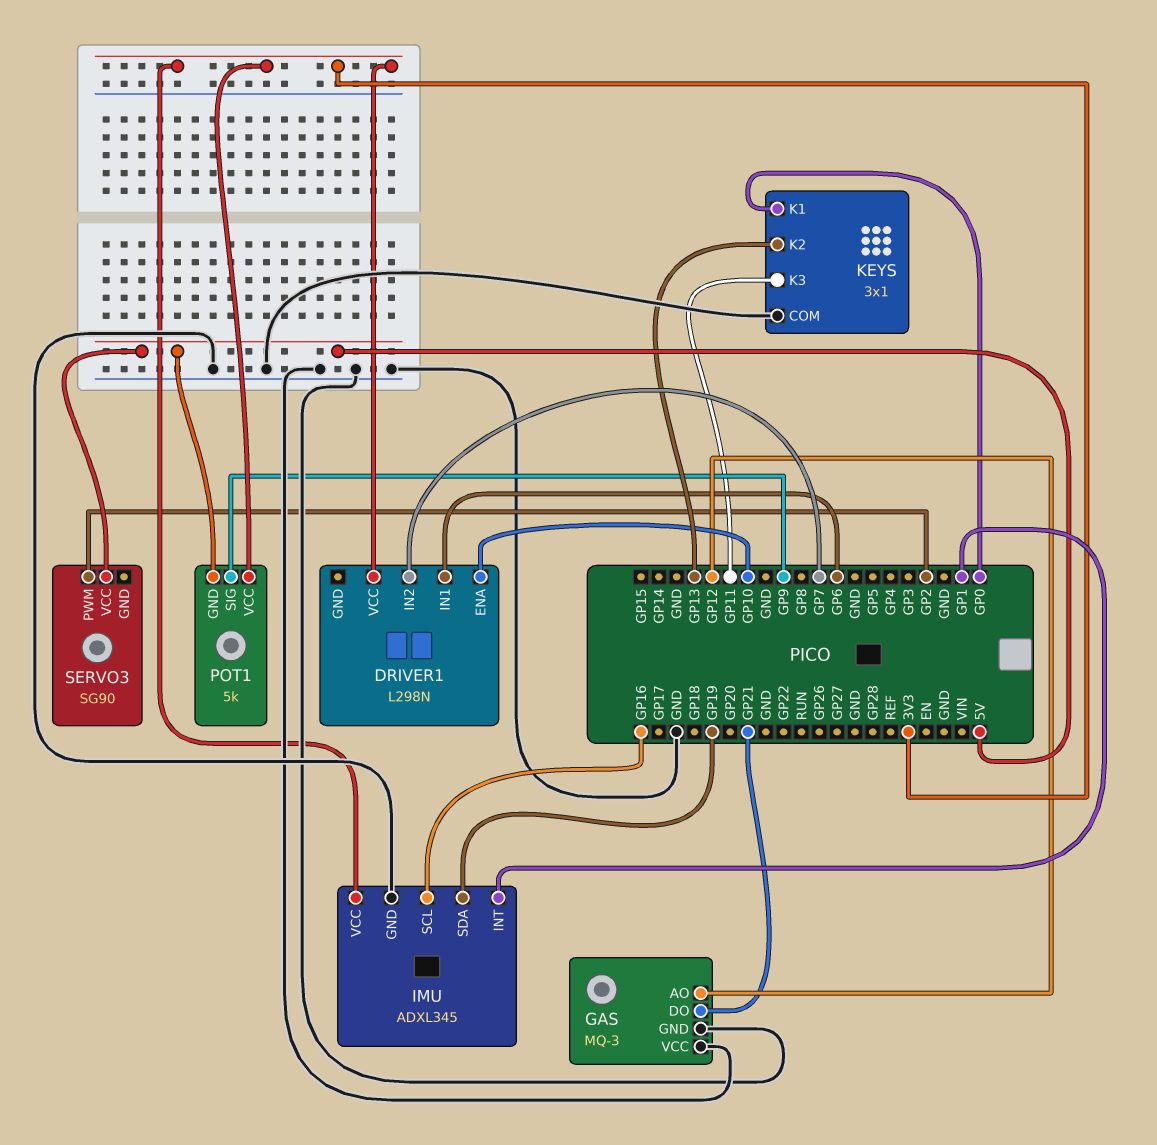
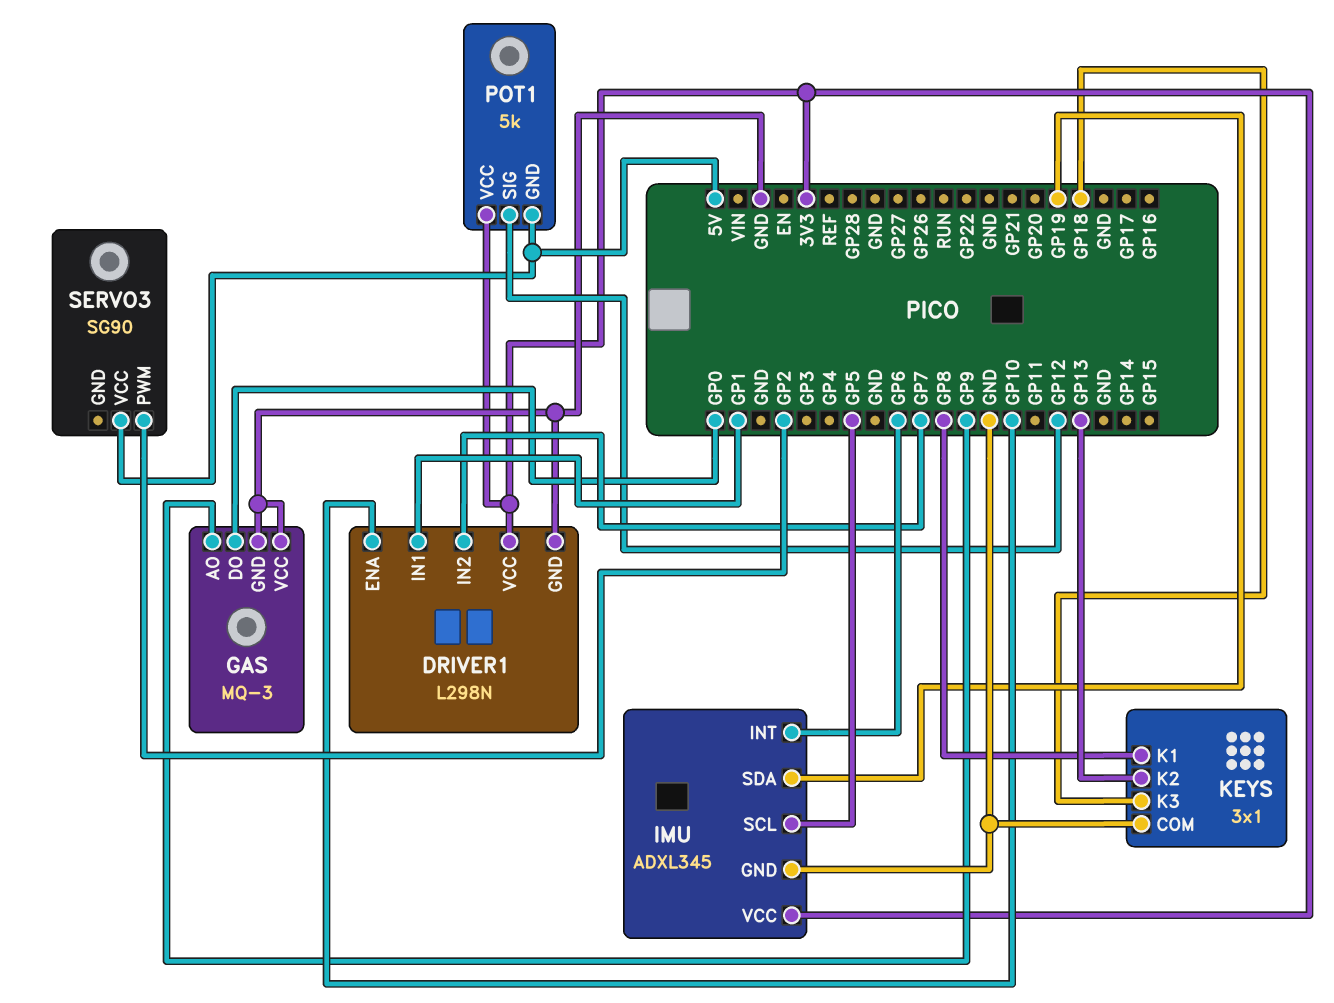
DRIVER1 pin GND: none -> GND
DRIVER1 pin IN1: GP6 -> GP1
GAS pin AO: GP12 -> GP9
GAS pin DO: GP21 -> GP0
IMU pin INT: GP1 -> GP6
IMU pin SCL: GP16 -> GP5
KEYS pin K1: GP0 -> GP8
KEYS pin K3: GP11 -> GP18
POT1 pin SIG: GP9 -> GP12

